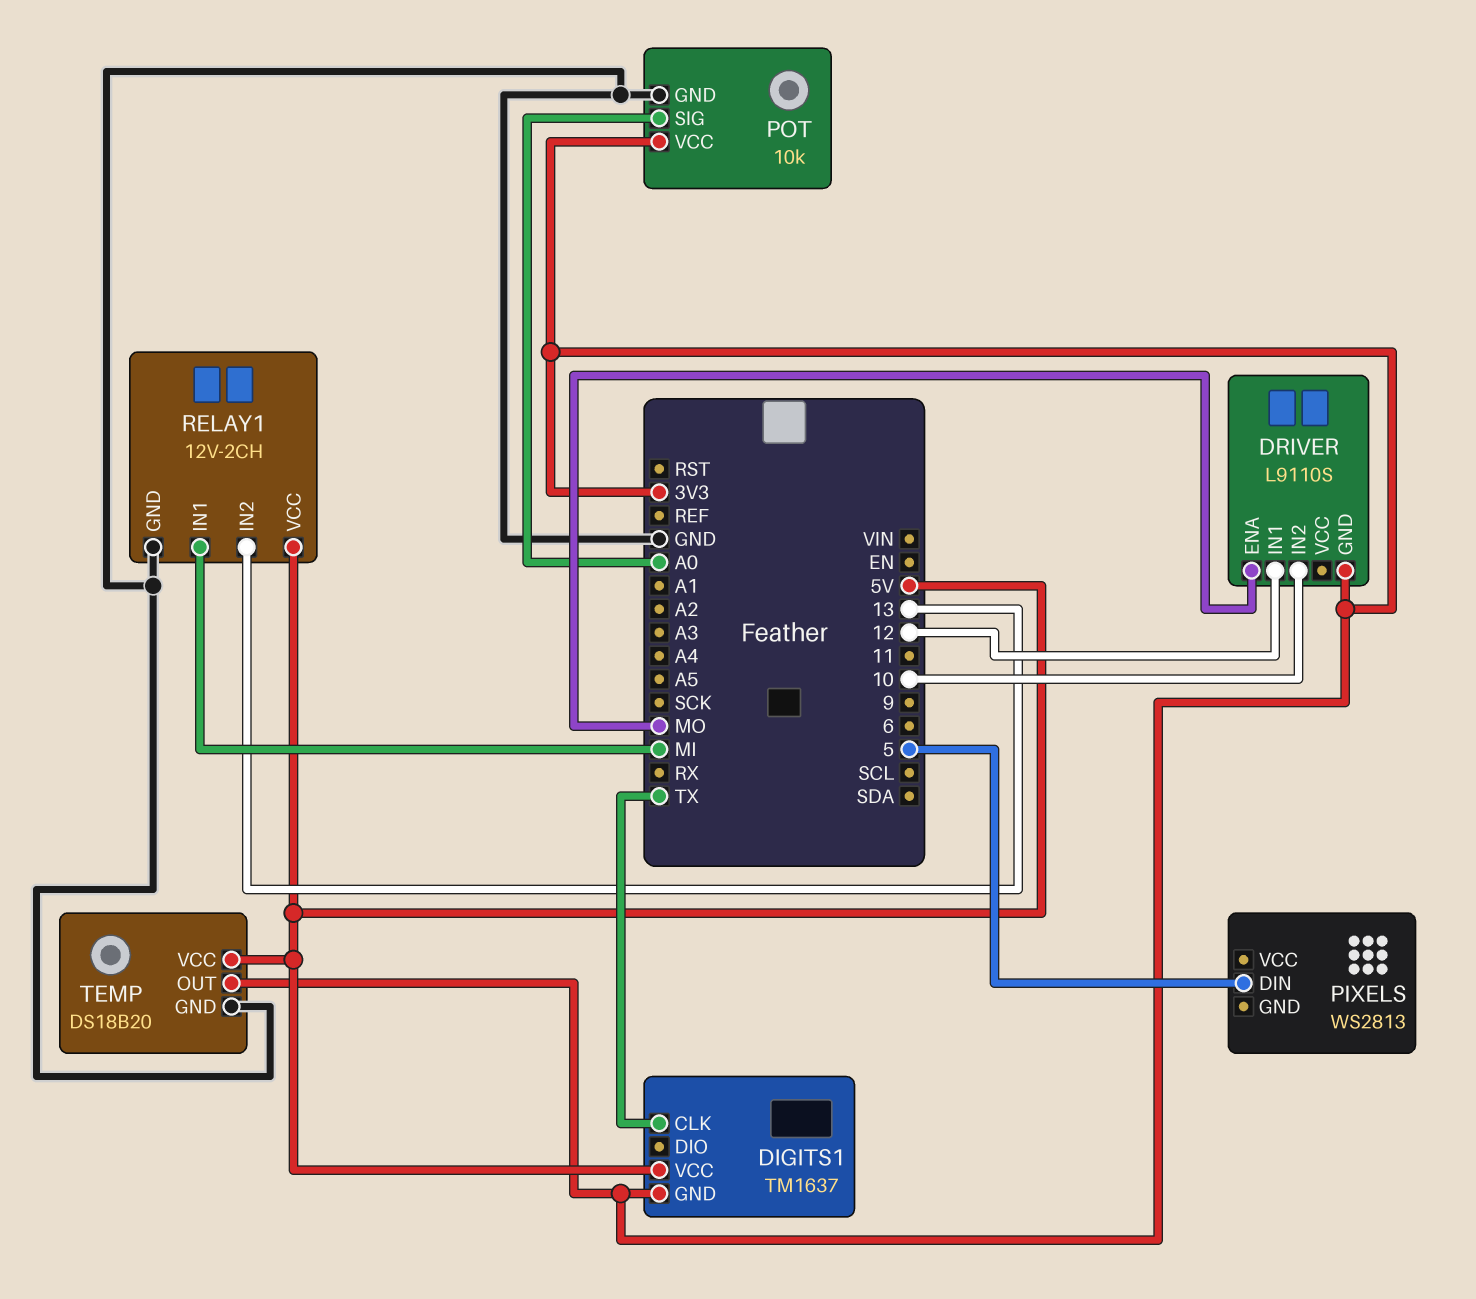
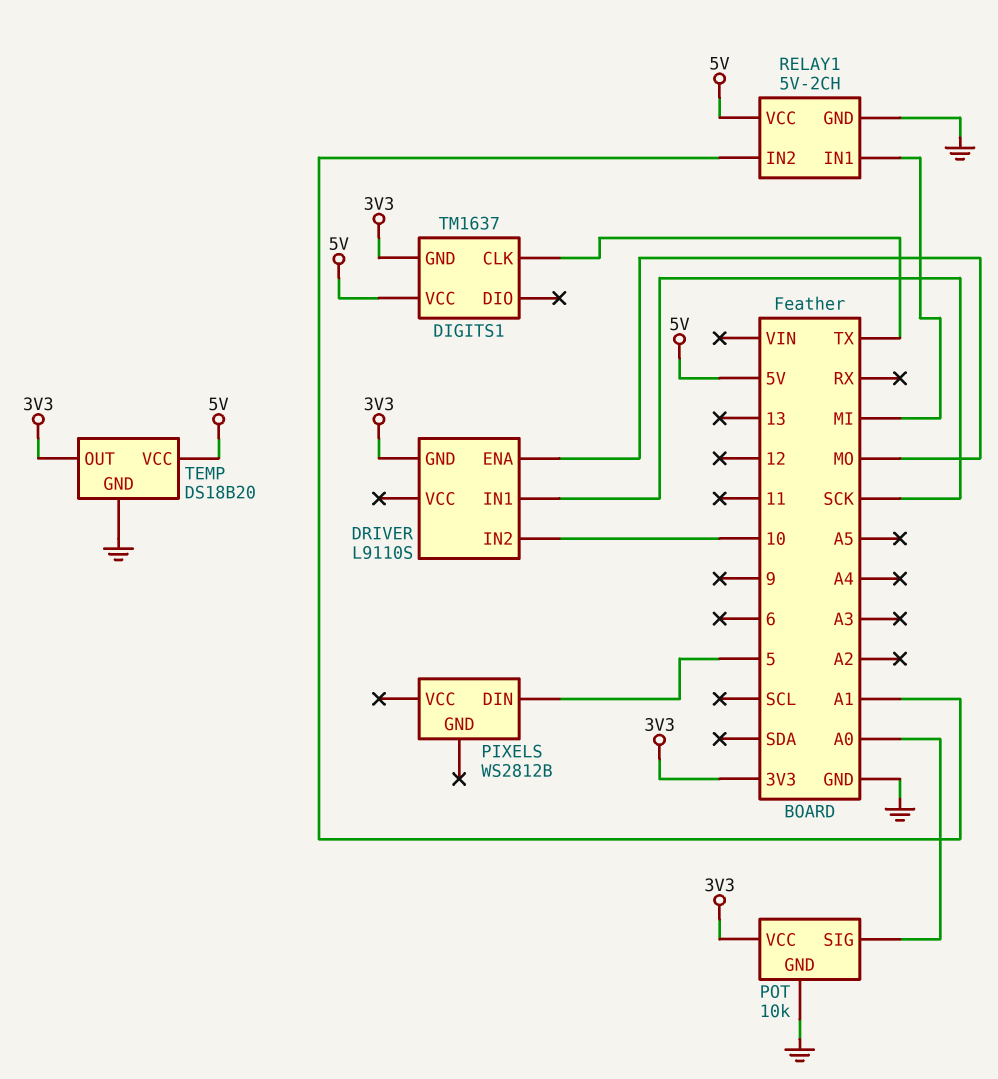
DRIVER pin IN1: 12 -> SCK
PIXELS: WS2813 -> WS2812B
RELAY1: 12V-2CH -> 5V-2CH
RELAY1 pin IN2: 13 -> A1

